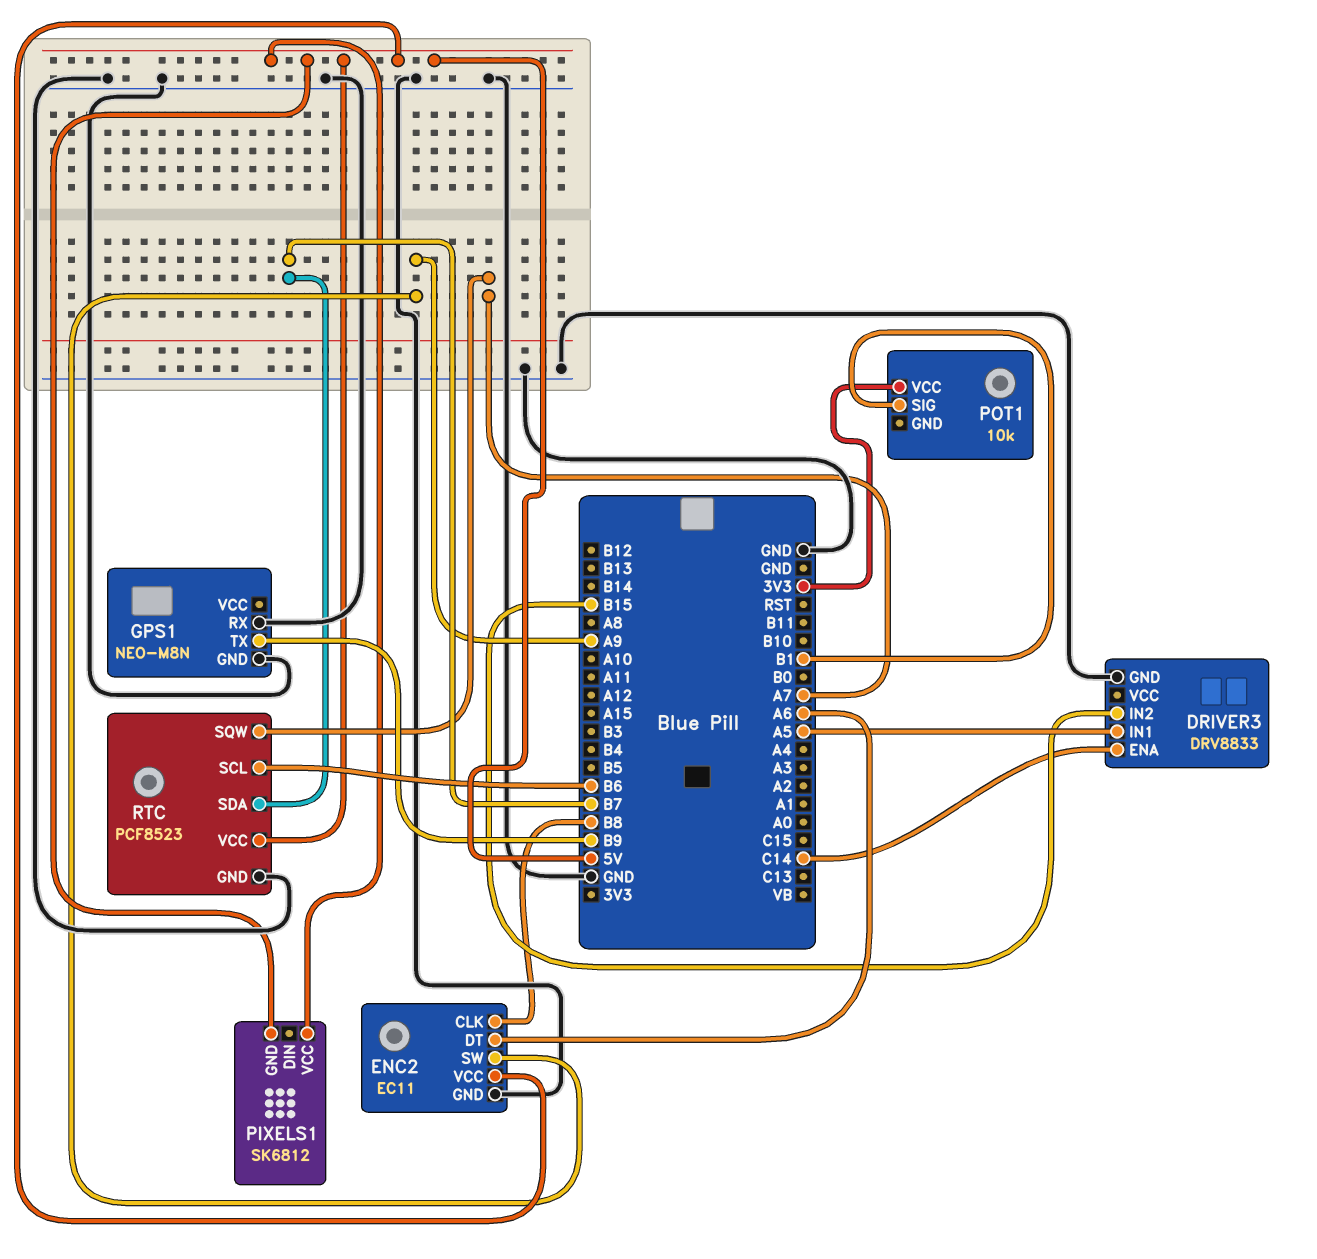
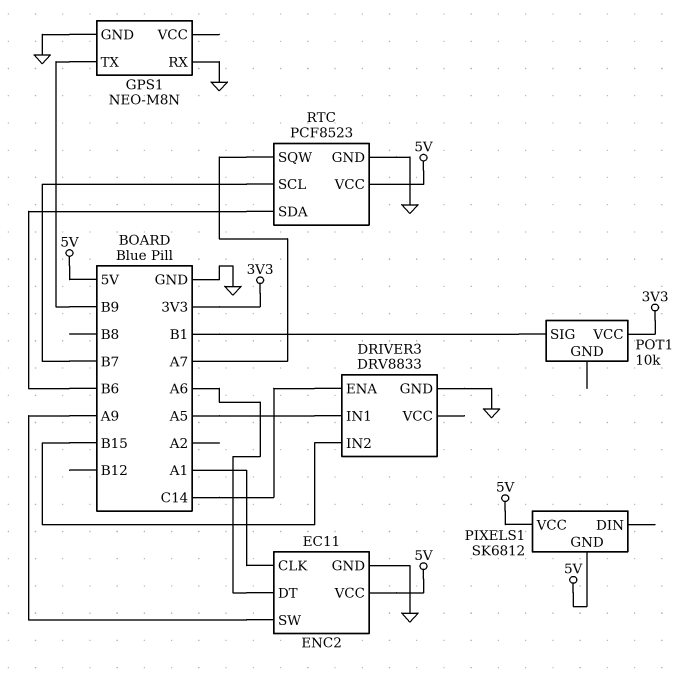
ENC2 pin CLK: B8 -> A1
RTC pin SCL: B6 -> B7
RTC pin SDA: B7 -> B6

